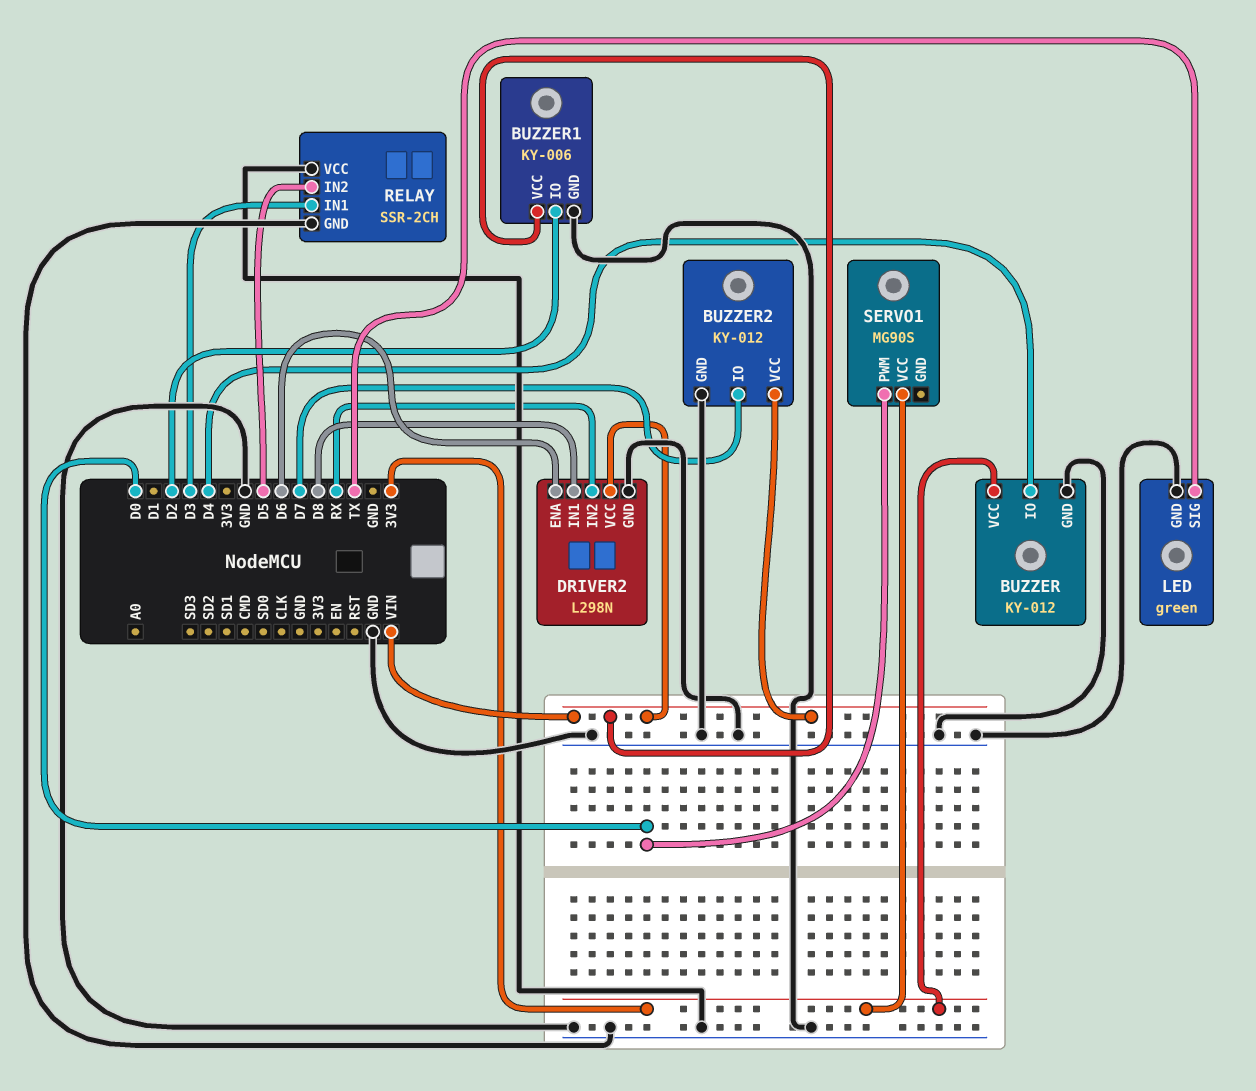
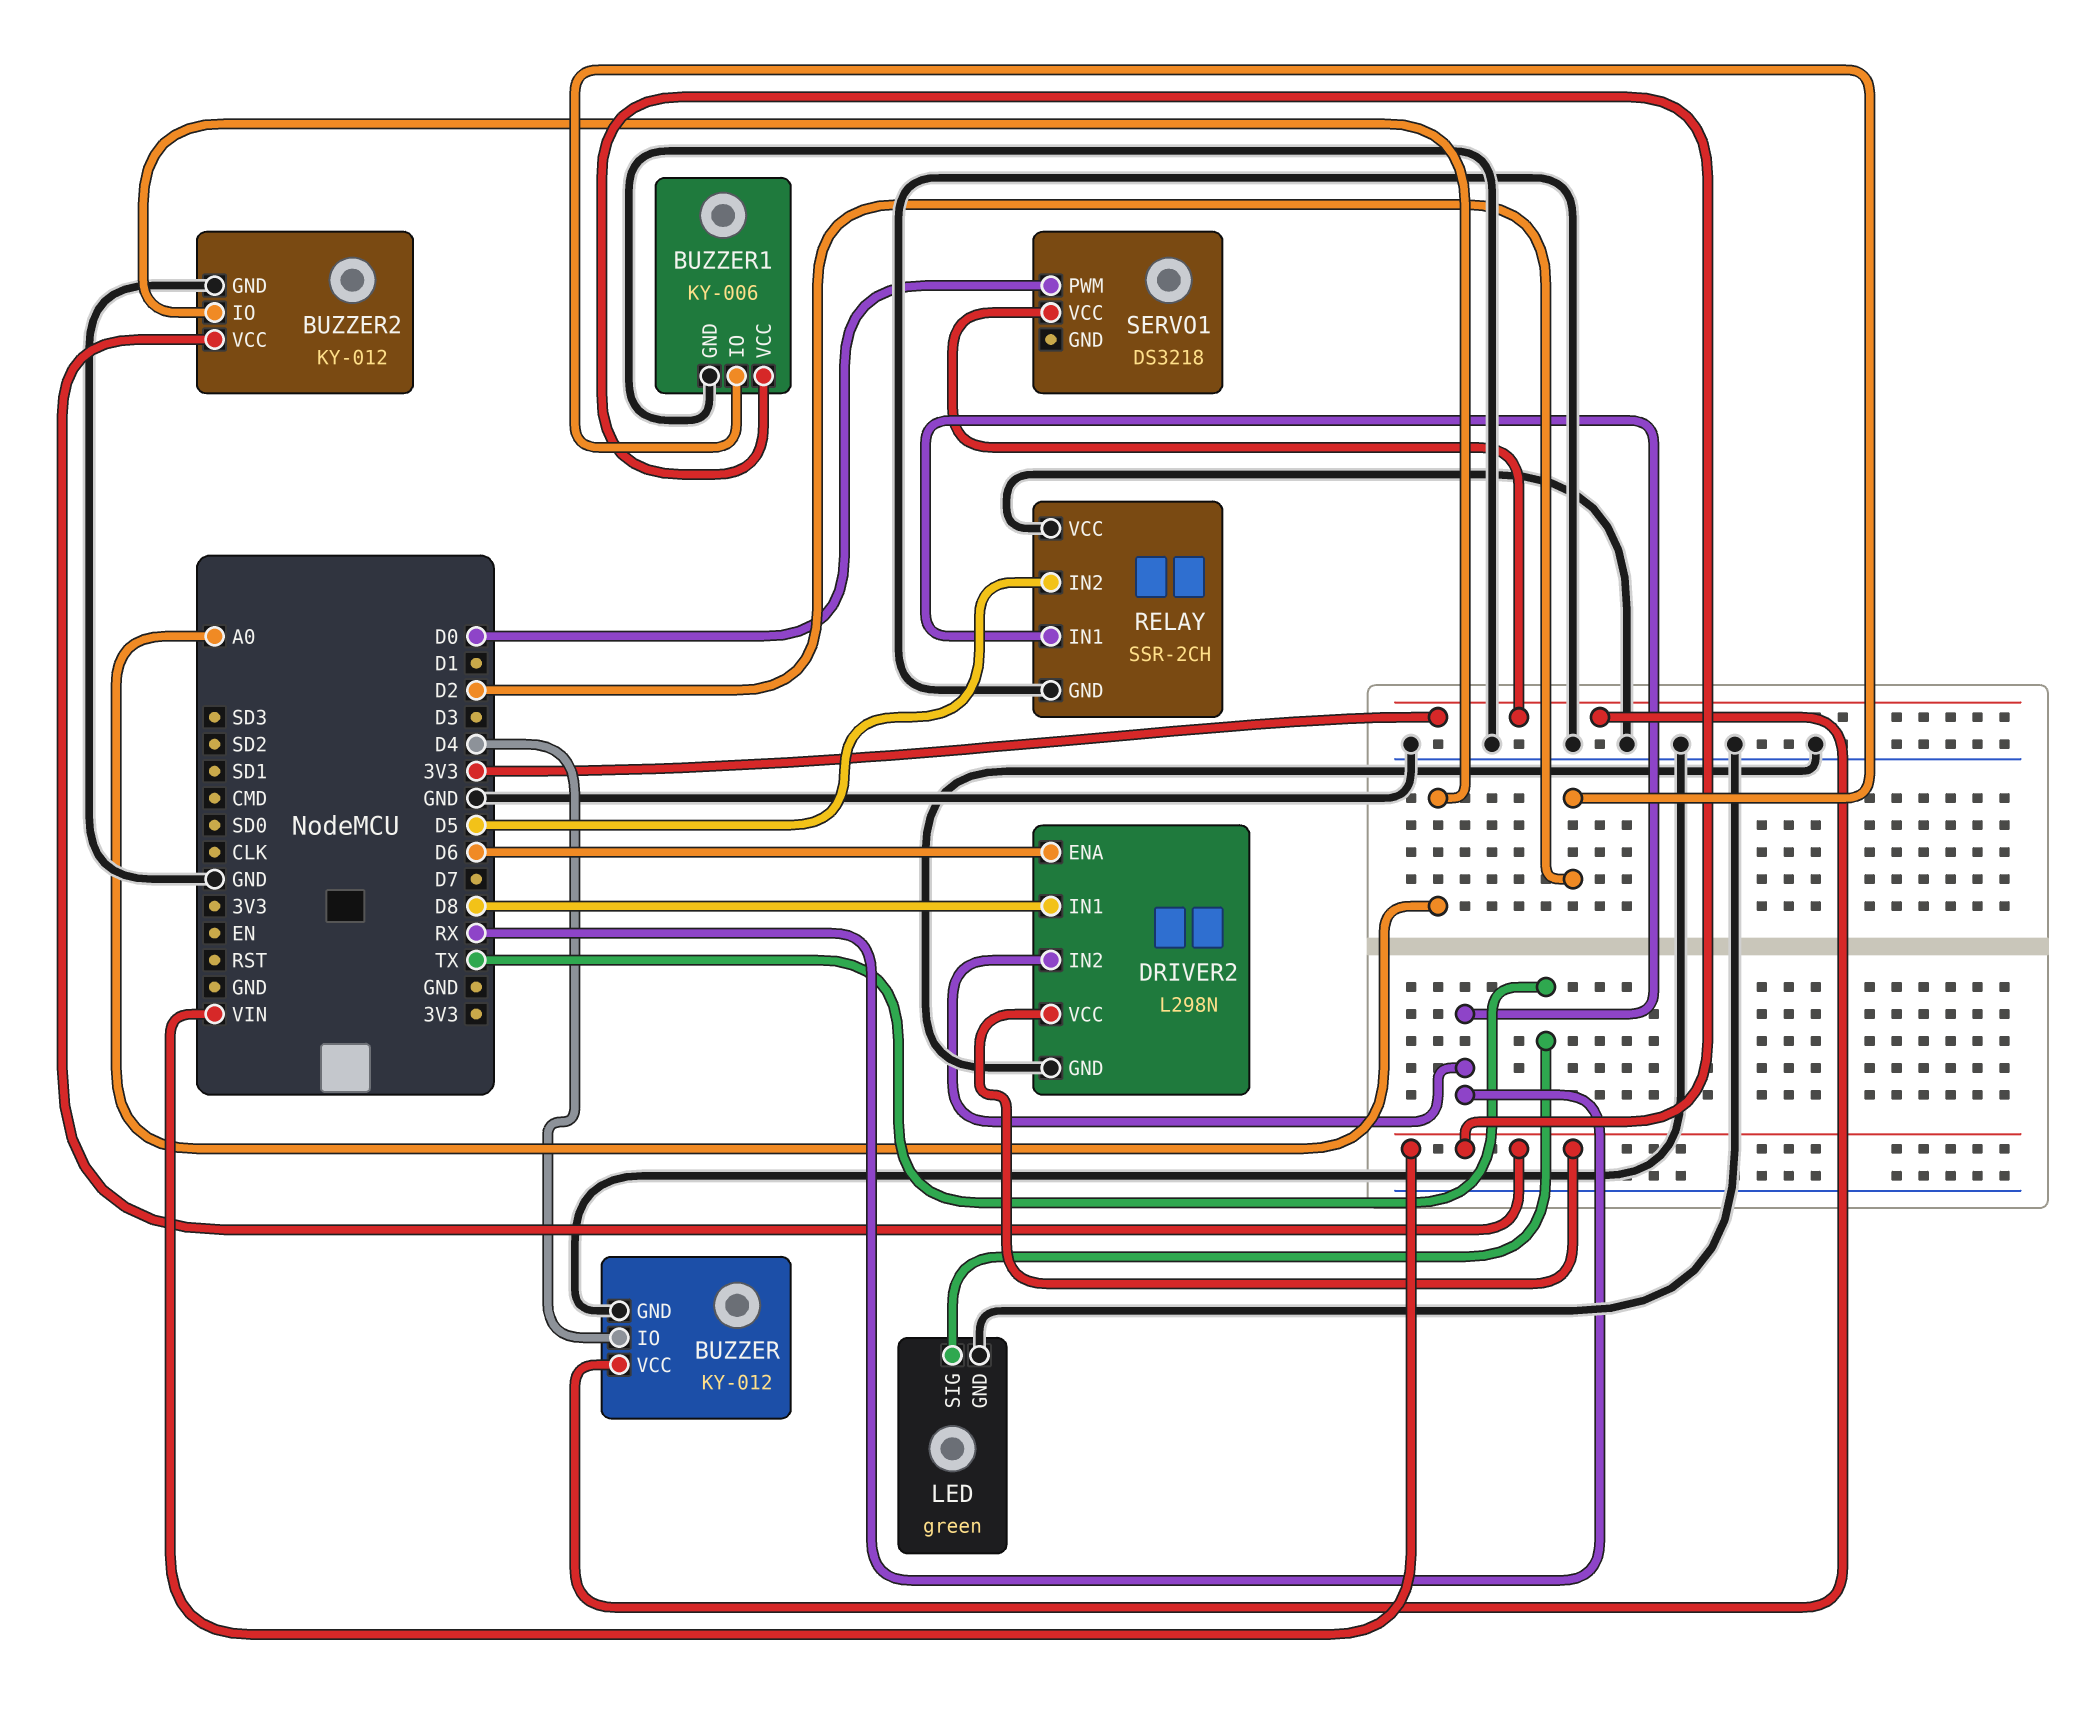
BUZZER2 pin IO: D7 -> A0
RELAY pin IN1: D3 -> RX
SERVO1: MG90S -> DS3218

